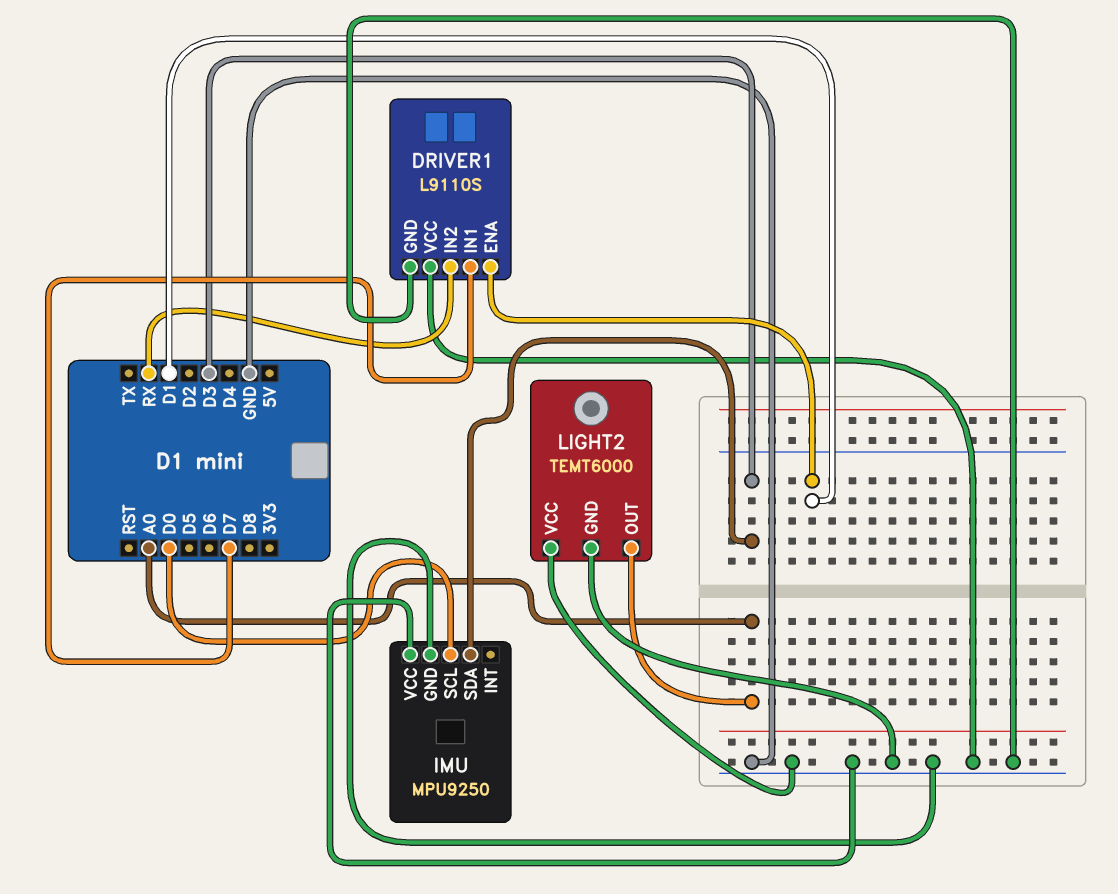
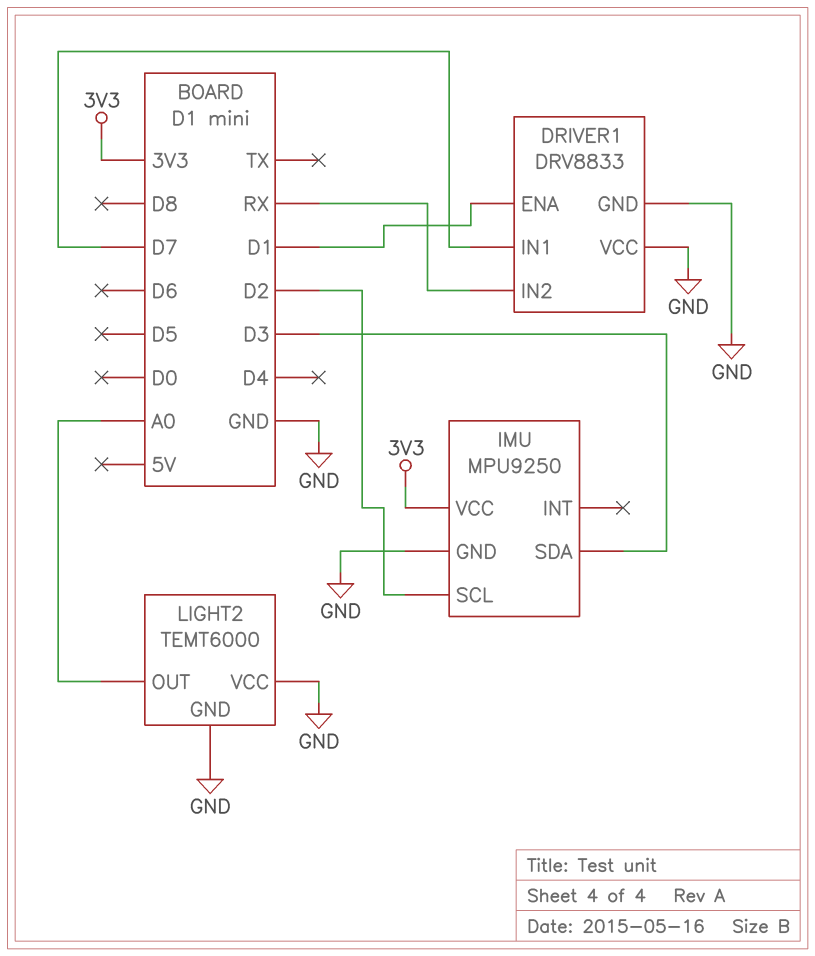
DRIVER1: L9110S -> DRV8833
IMU pin SCL: D0 -> D2
IMU pin VCC: GND -> 3V3

